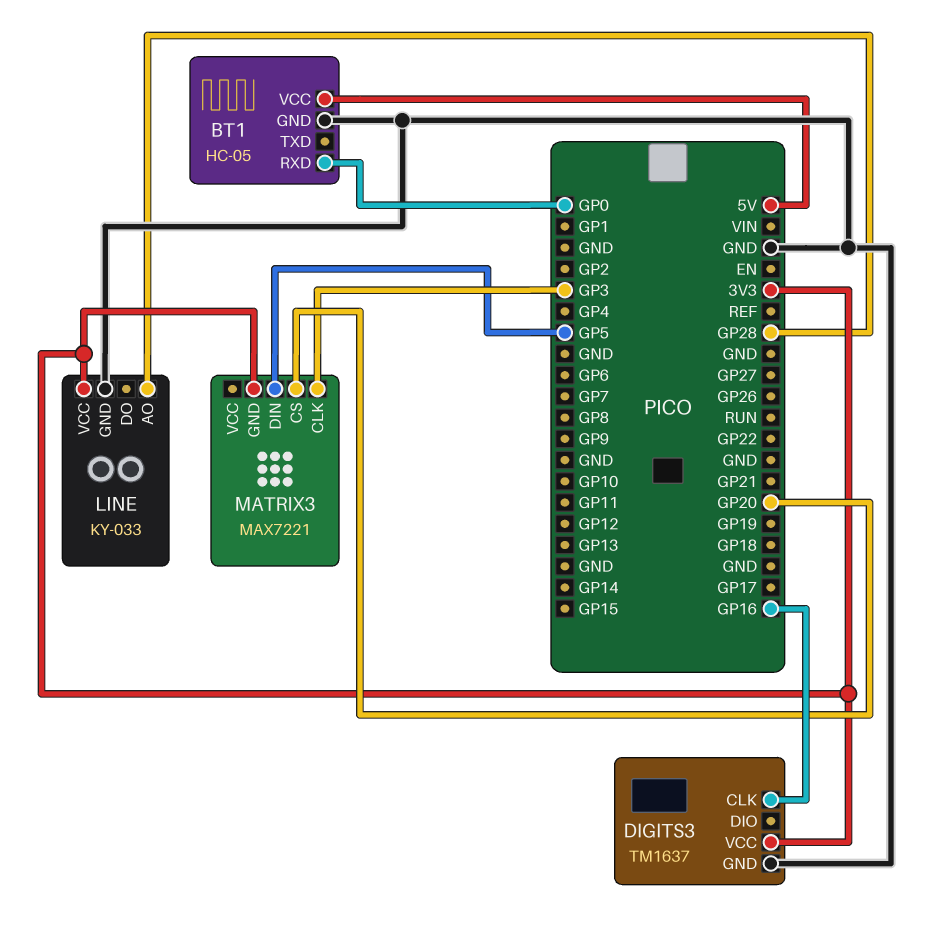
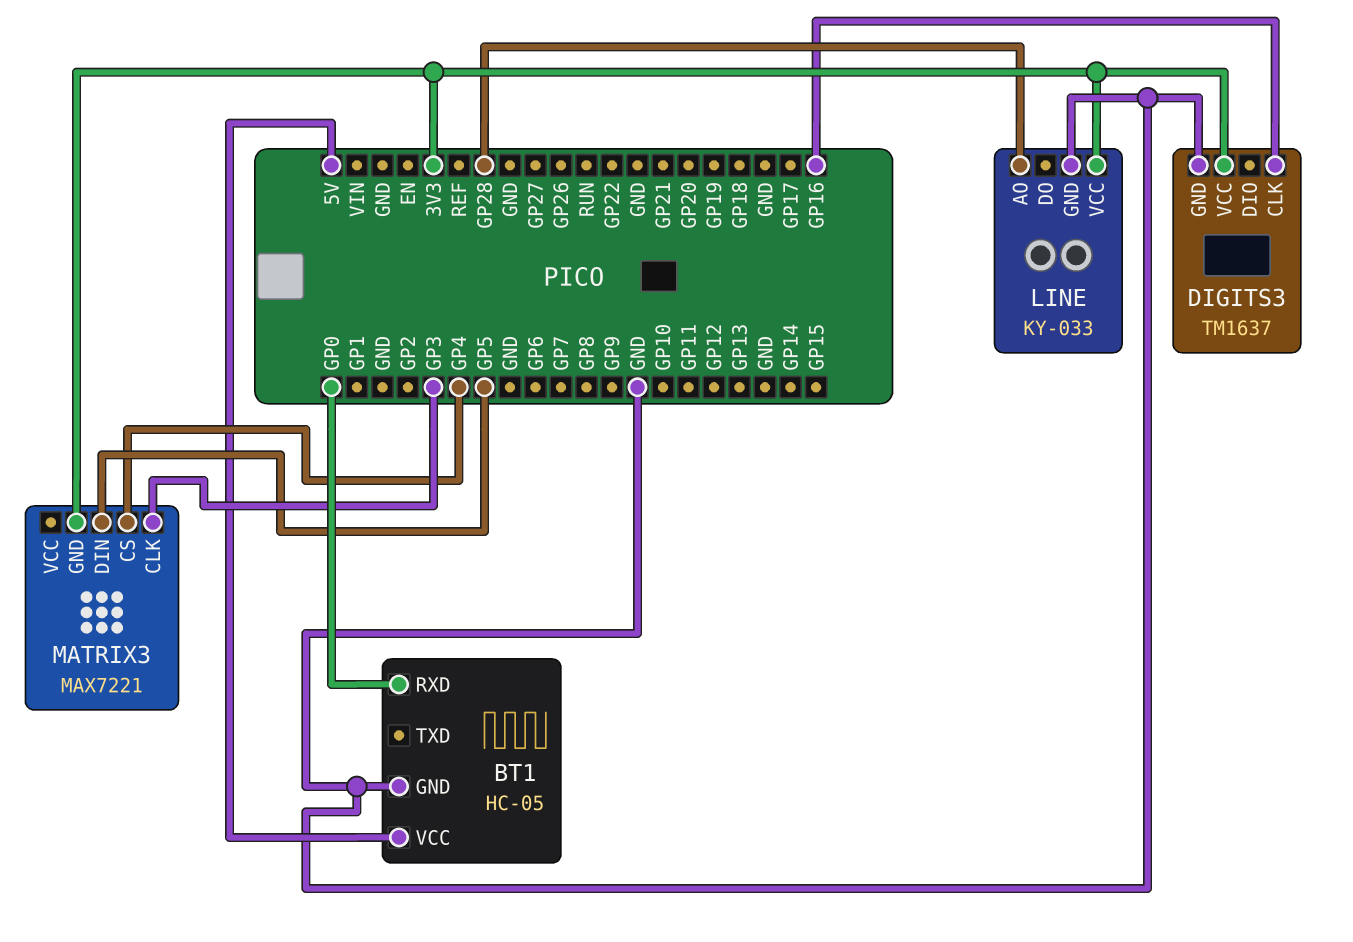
MATRIX3 pin CS: GP20 -> GP4

